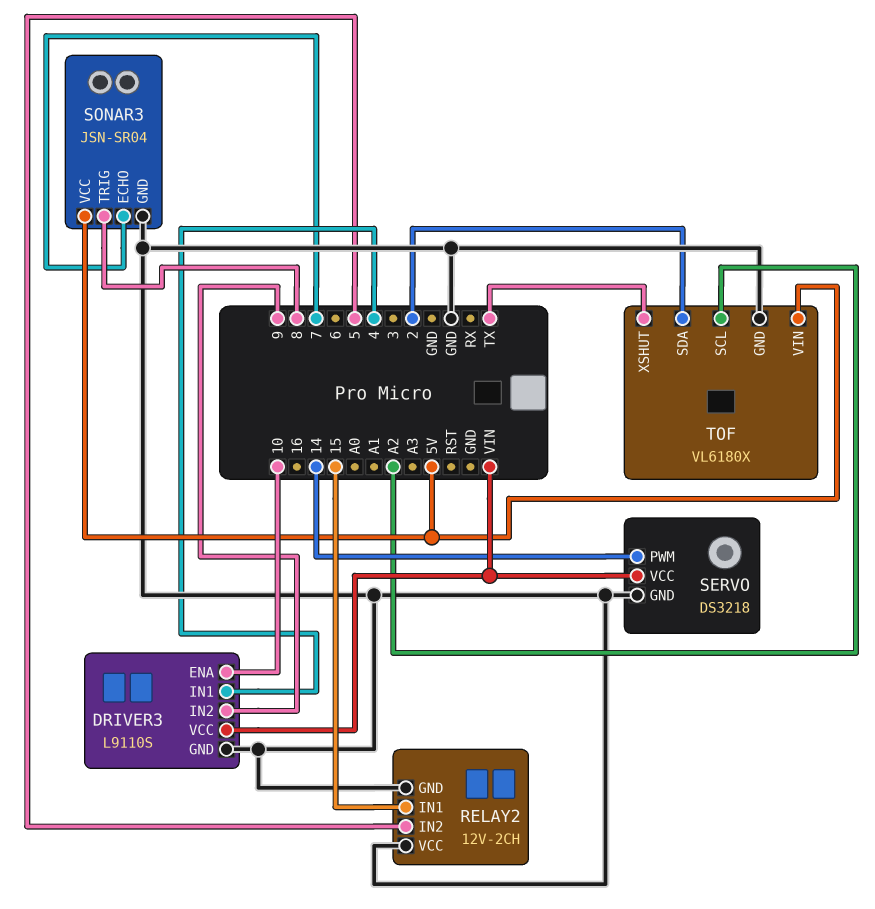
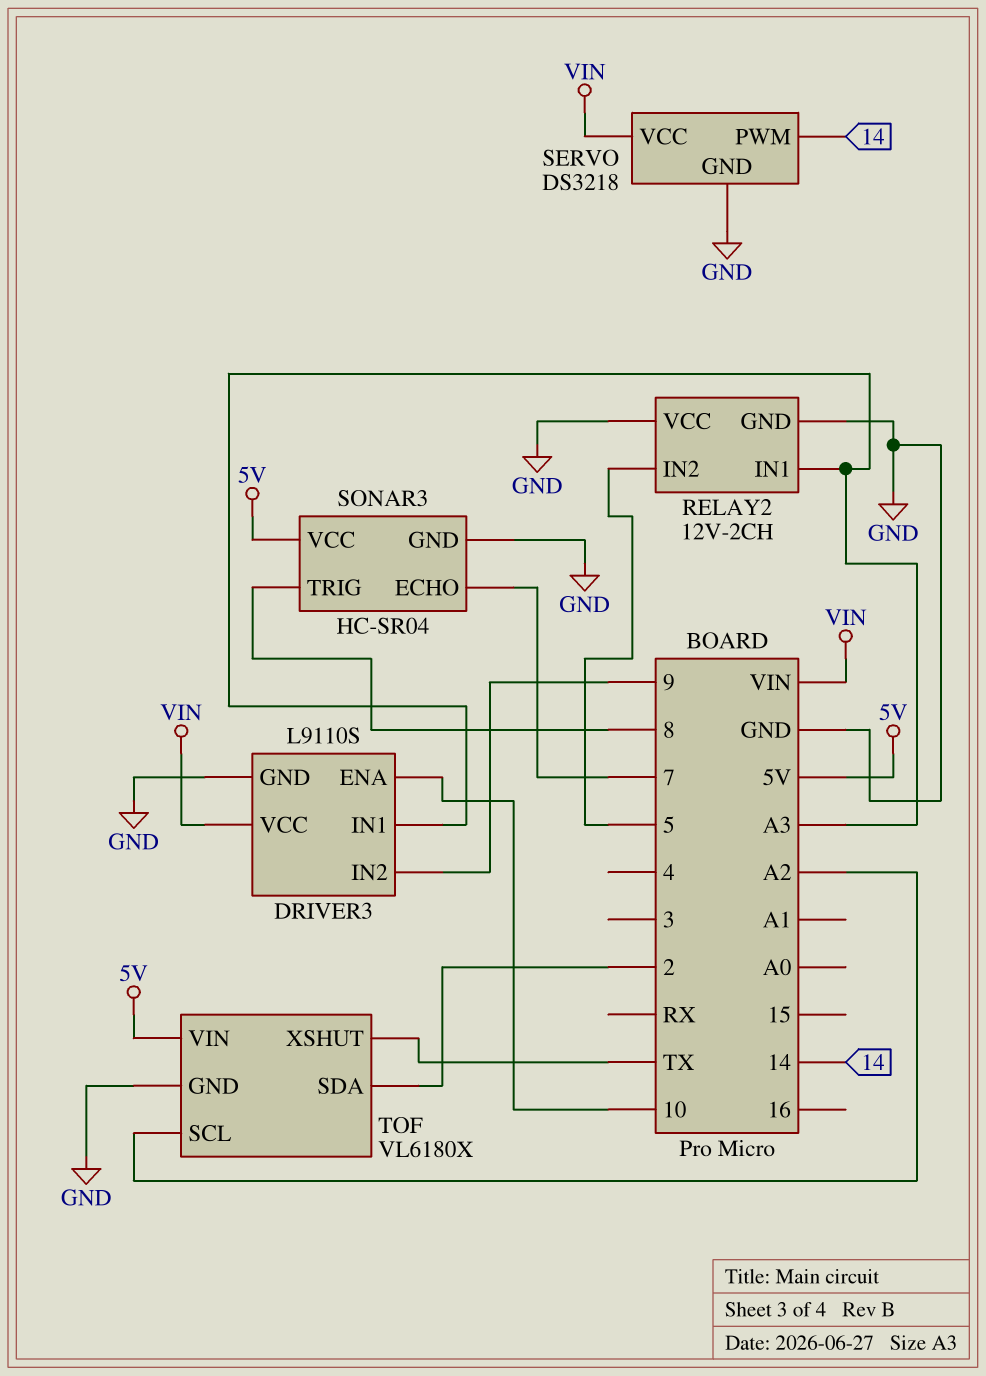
DRIVER3 pin IN1: 4 -> A3
RELAY2 pin IN1: 15 -> A3
SONAR3: JSN-SR04 -> HC-SR04

